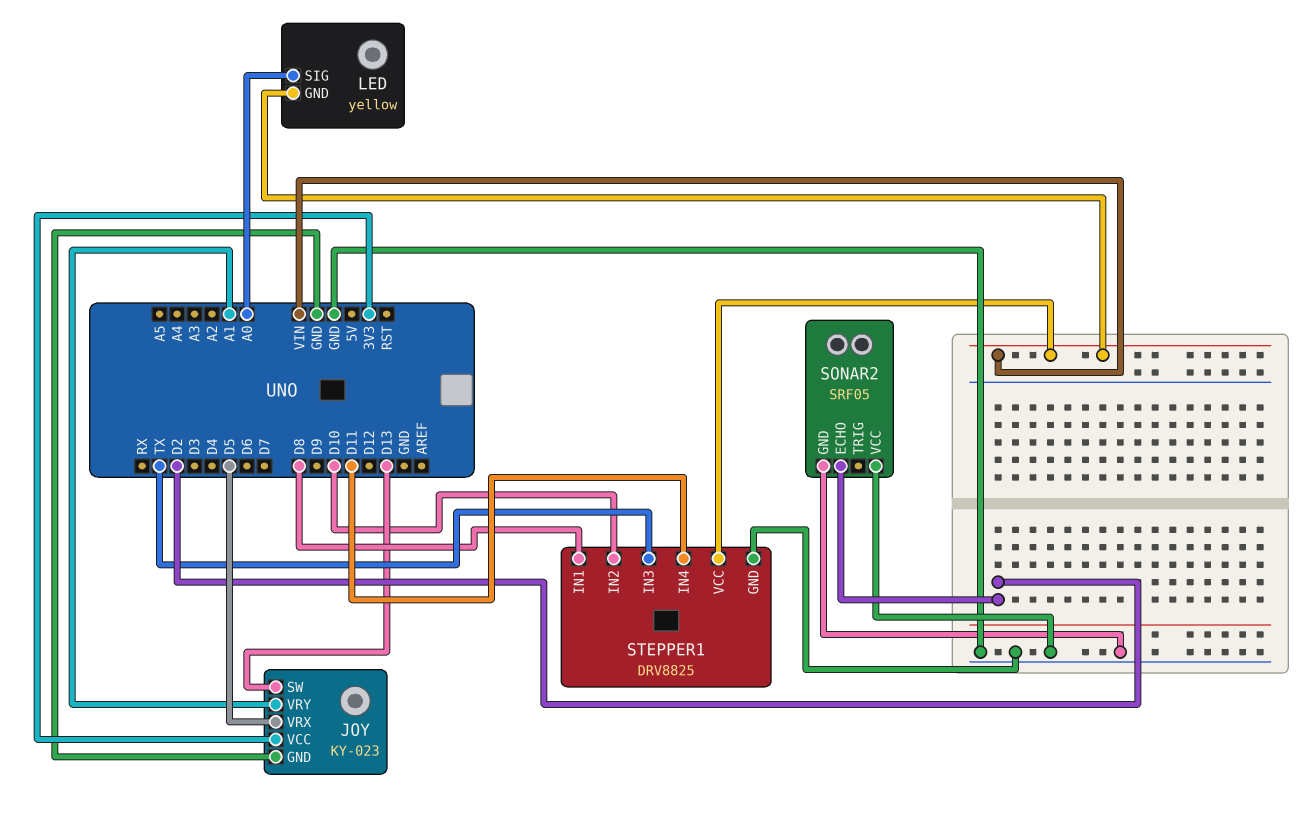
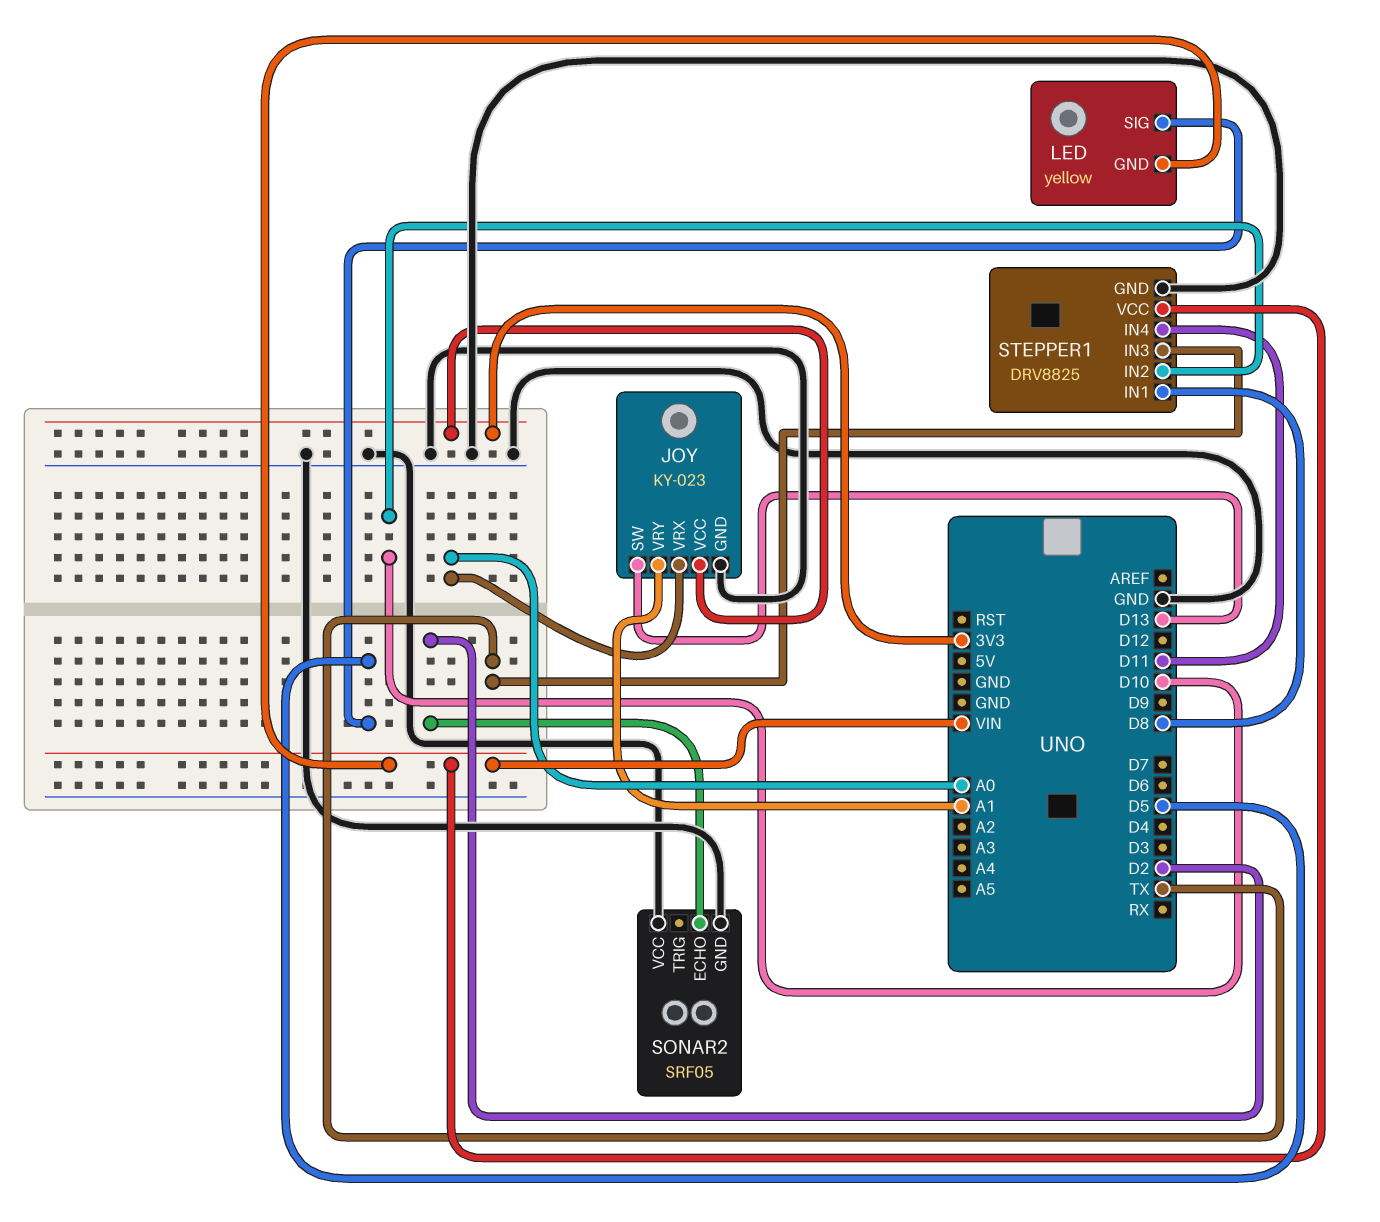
JOY pin VRX: D5 -> A0
LED pin SIG: A0 -> D5

